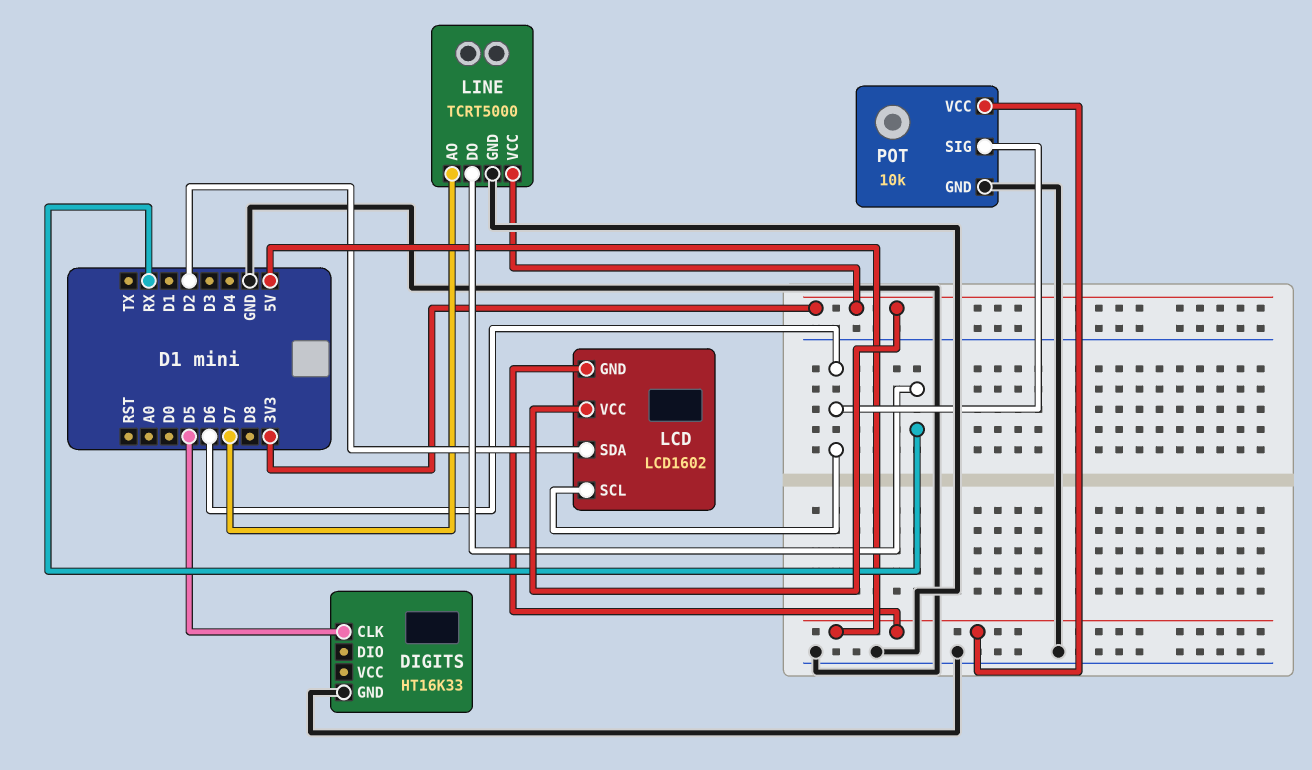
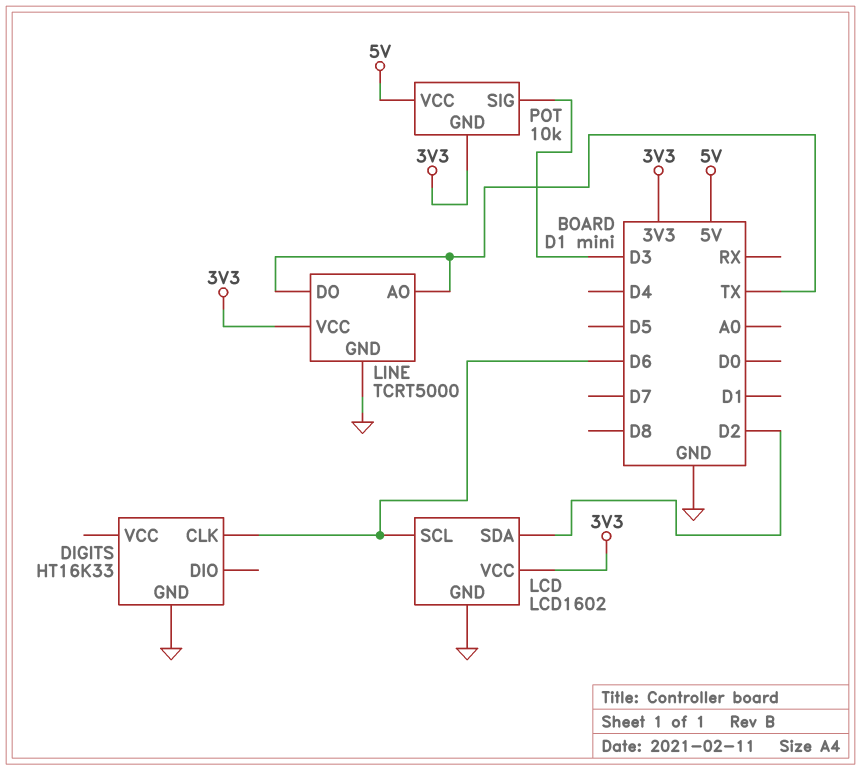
DIGITS pin CLK: D5 -> D6
LCD pin GND: 5V -> GND
LINE pin AO: D7 -> TX
LINE pin DO: RX -> TX
POT pin GND: GND -> 3V3
POT pin SIG: D6 -> D3

